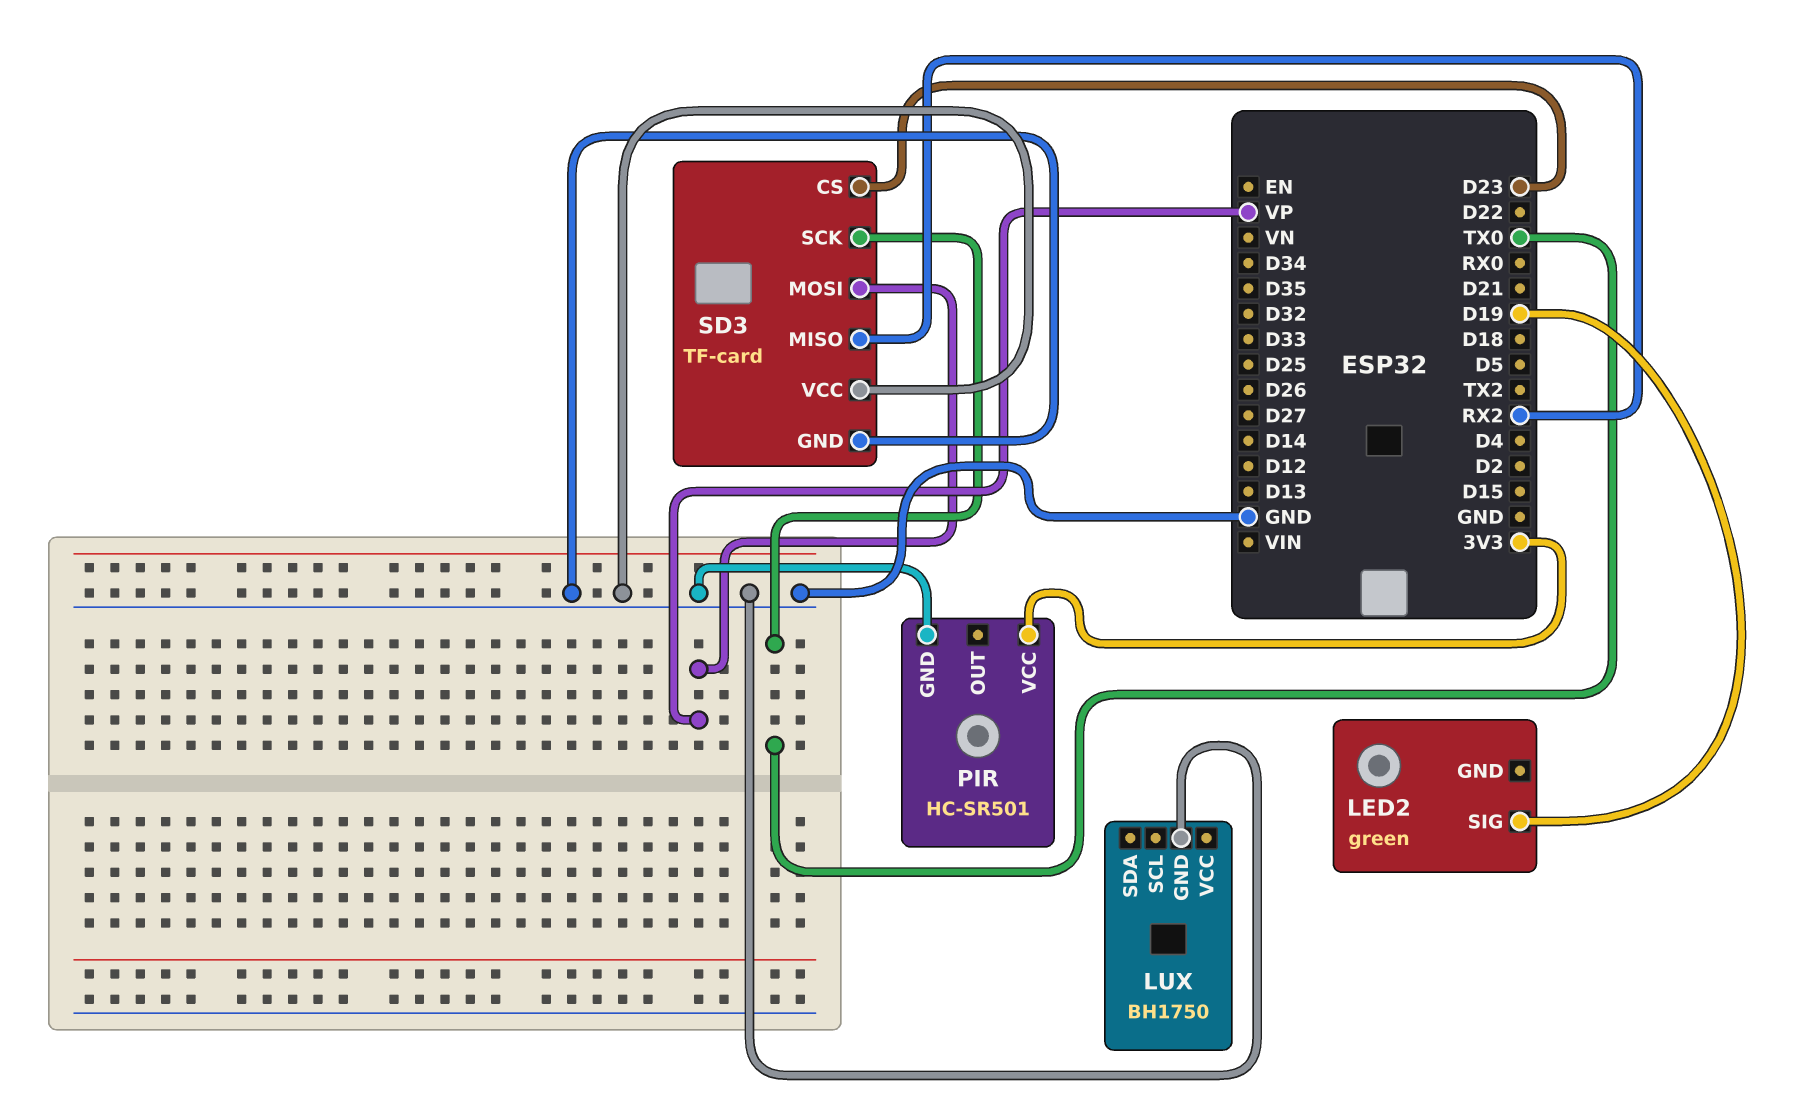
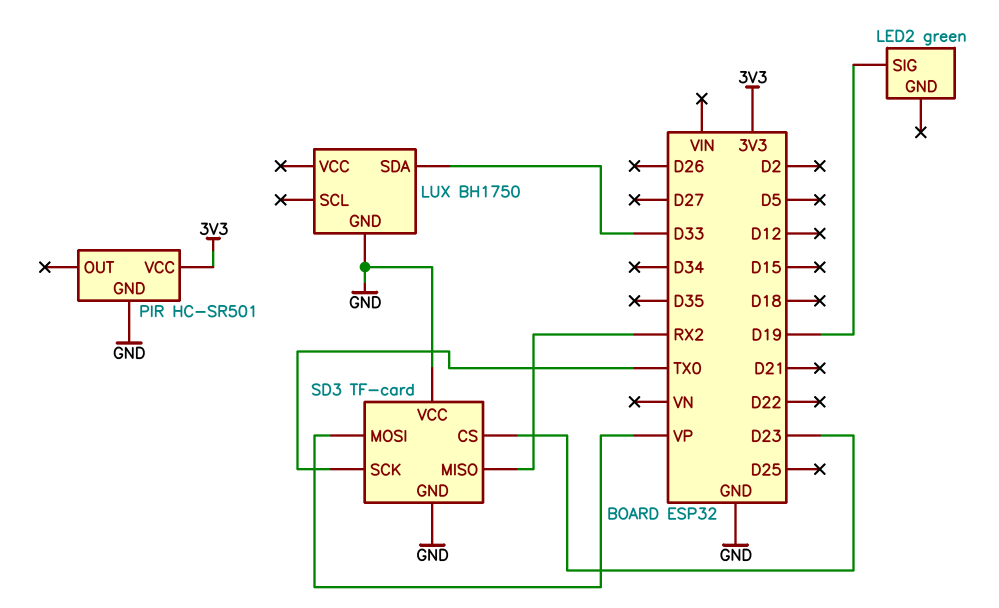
LUX pin SDA: none -> D33

